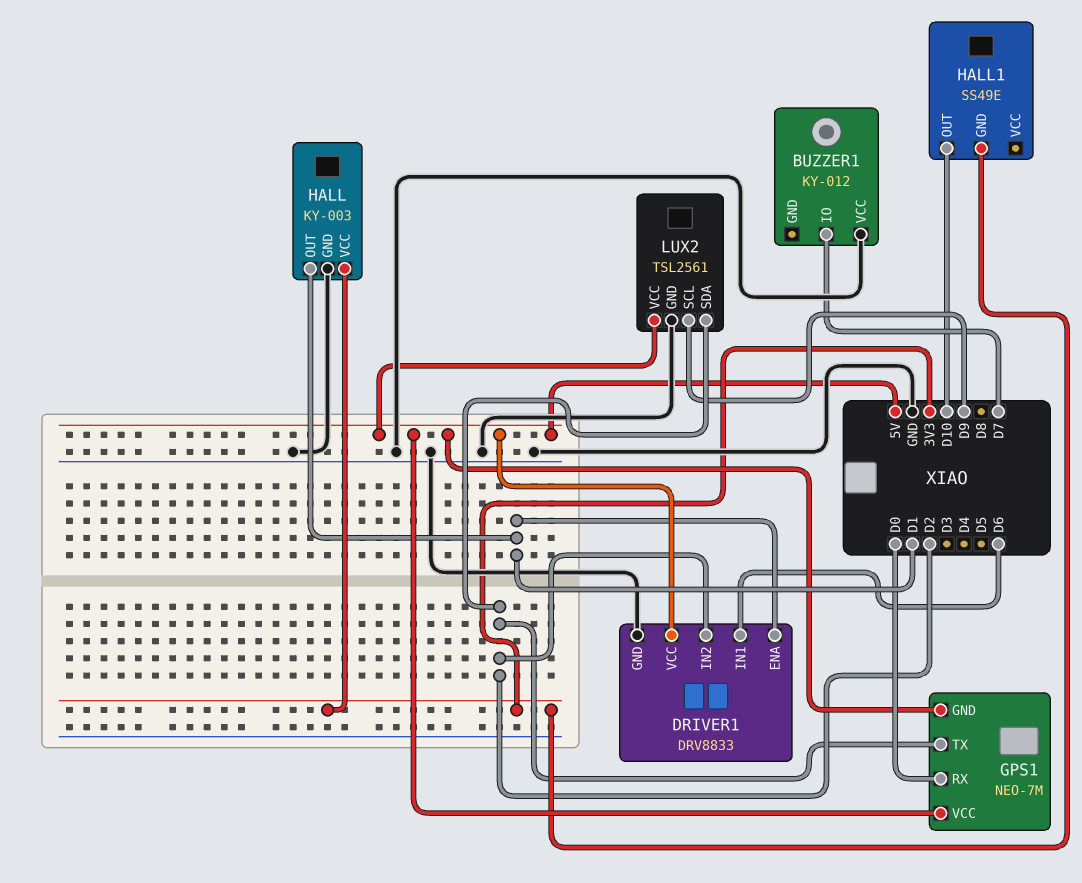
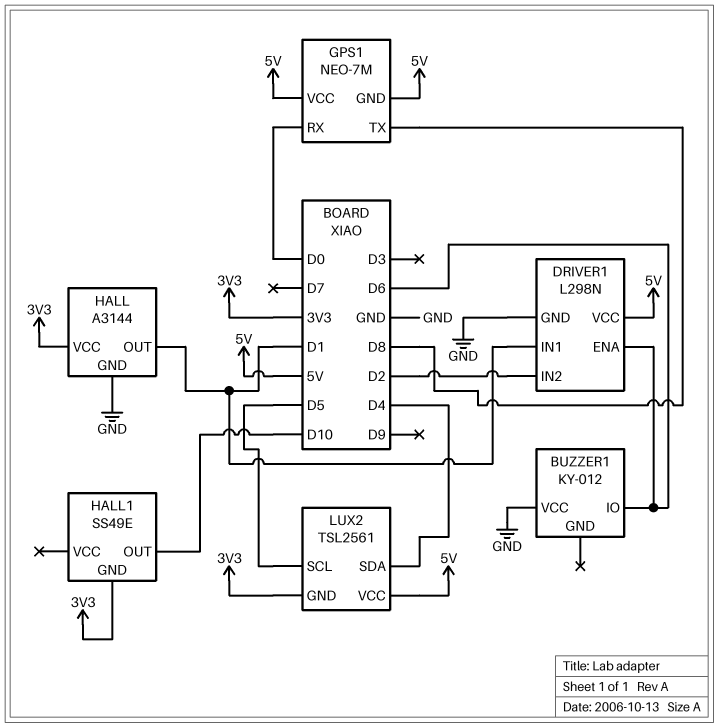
BUZZER1 pin IO: D7 -> D6
DRIVER1: DRV8833 -> L298N
DRIVER1 pin ENA: D1 -> D6
DRIVER1 pin IN1: D6 -> D1
GPS1 pin TX: D2 -> D8
HALL: KY-003 -> A3144
LUX2 pin GND: GND -> 3V3
LUX2 pin SCL: D9 -> D5
LUX2 pin SDA: D2 -> D4

